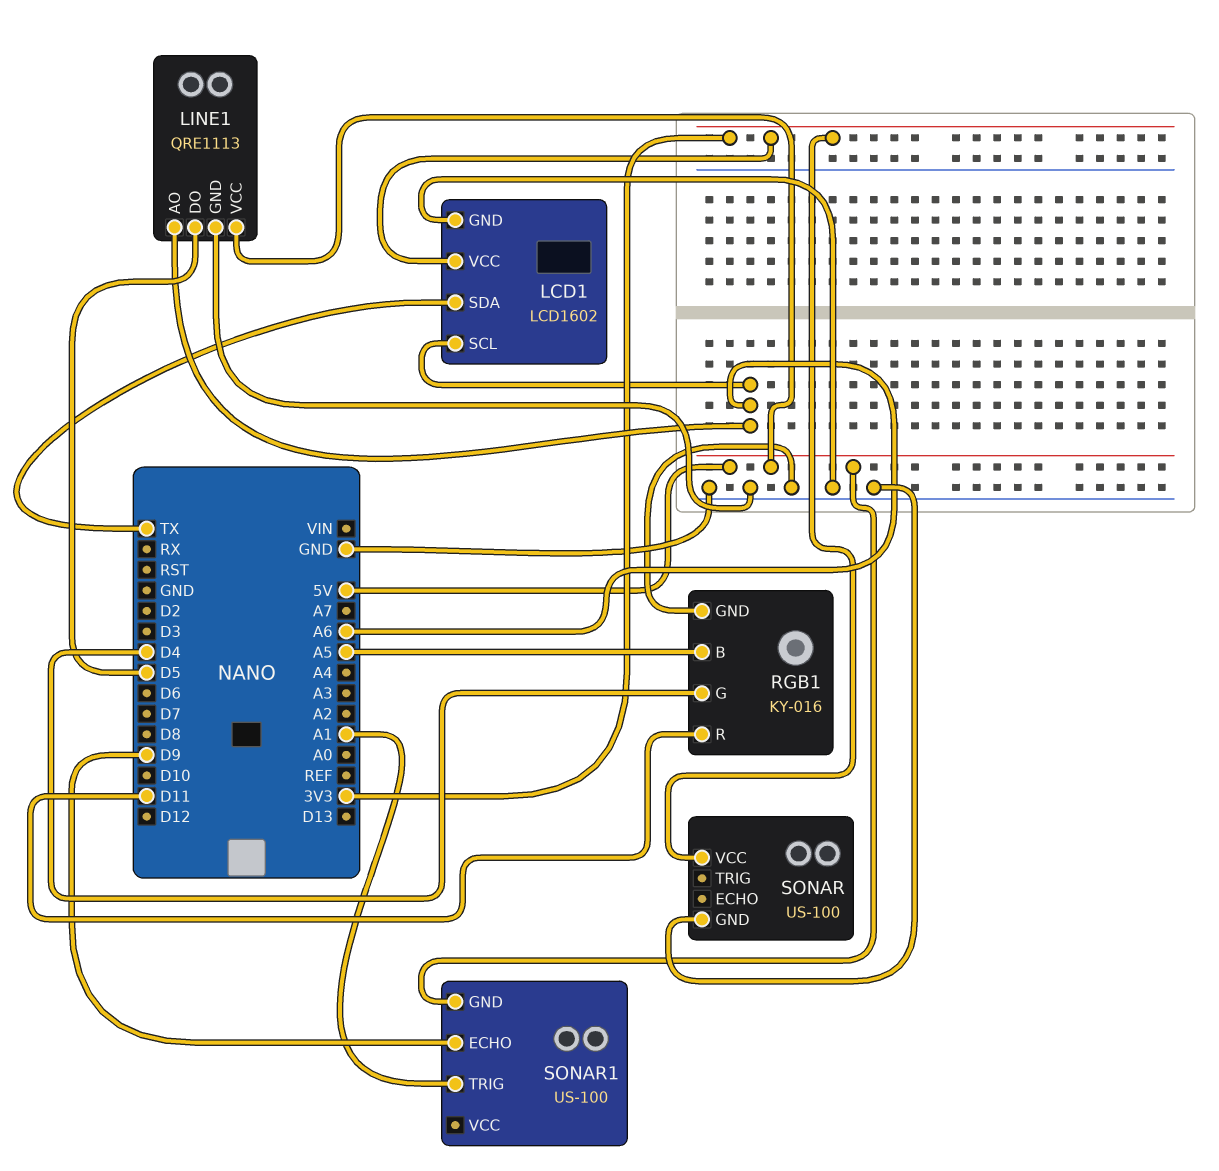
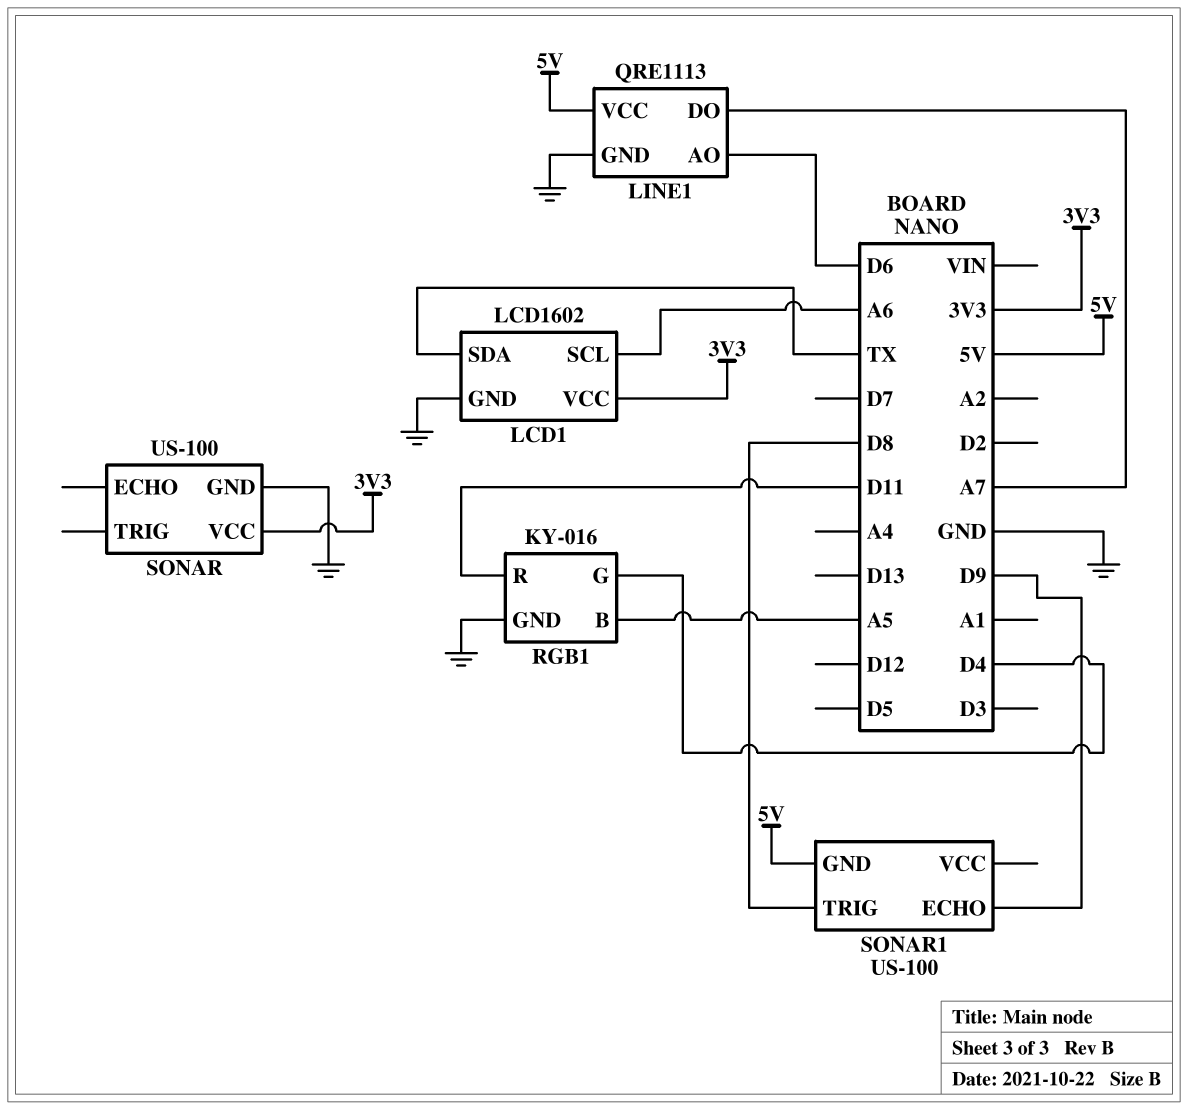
LINE1 pin AO: A6 -> D6
LINE1 pin DO: D5 -> A7
SONAR1 pin TRIG: A1 -> D8

